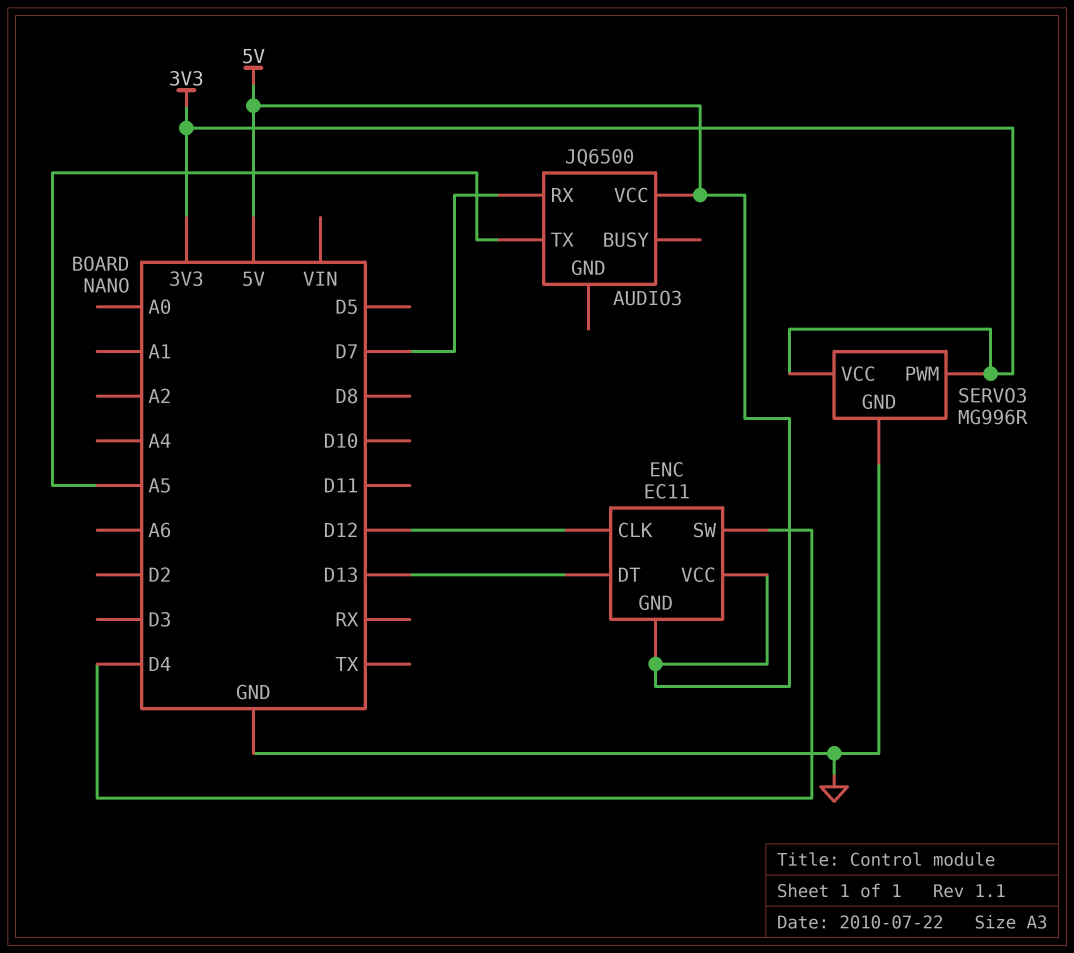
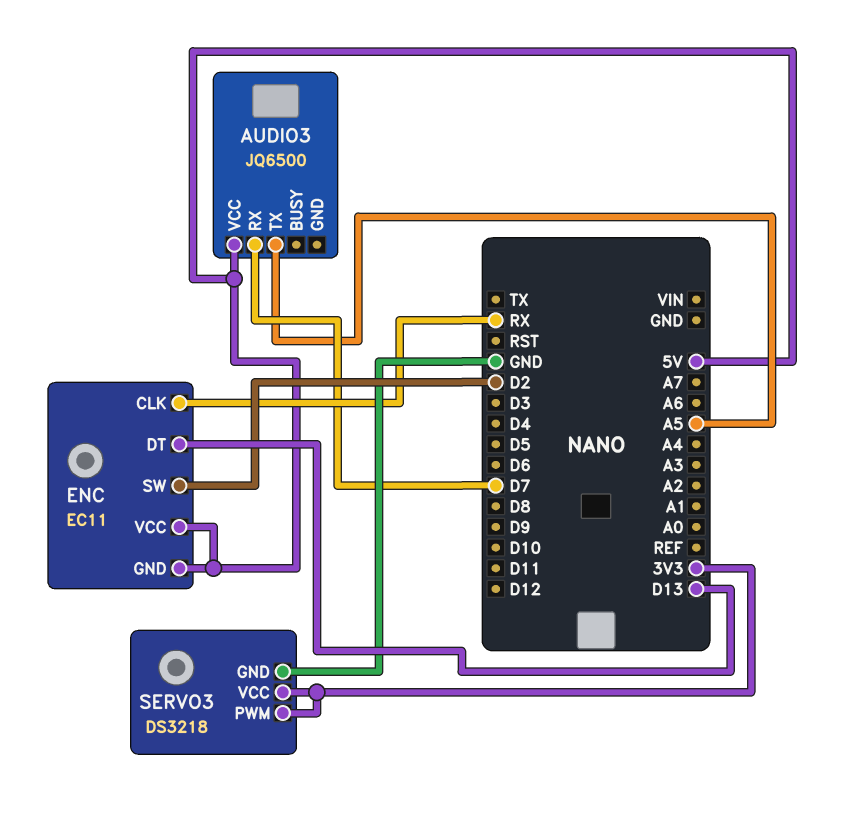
ENC pin CLK: D12 -> RX
ENC pin SW: D4 -> D2
SERVO3: MG996R -> DS3218

